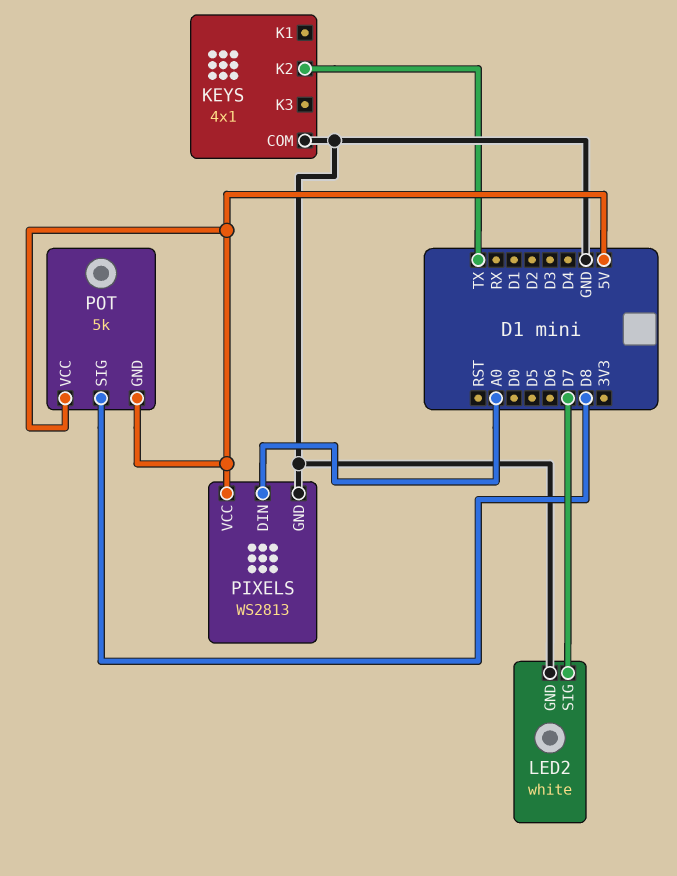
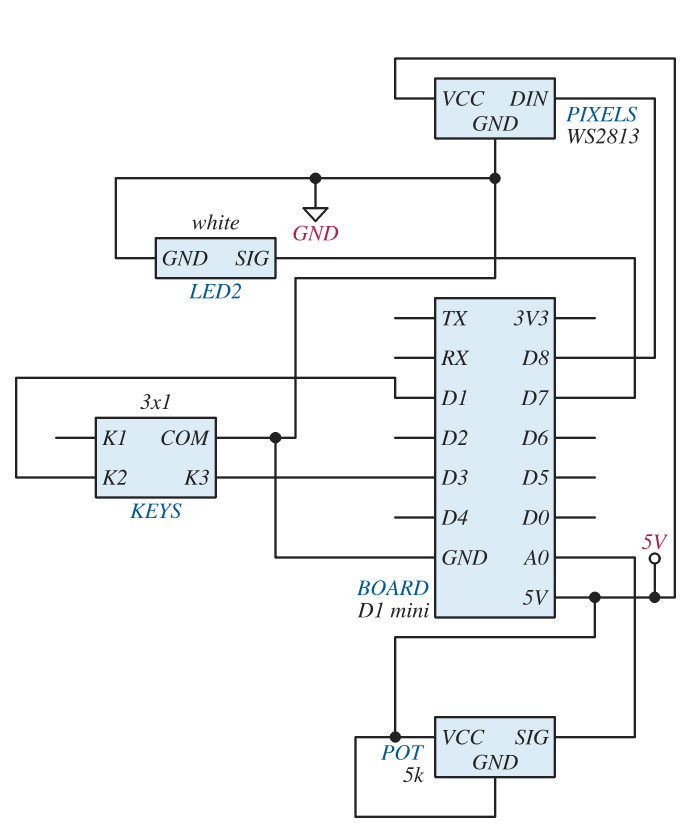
KEYS: 4x1 -> 3x1
KEYS pin K2: TX -> D1
KEYS pin K3: none -> D3
PIXELS pin DIN: A0 -> D8
POT pin SIG: D8 -> A0

